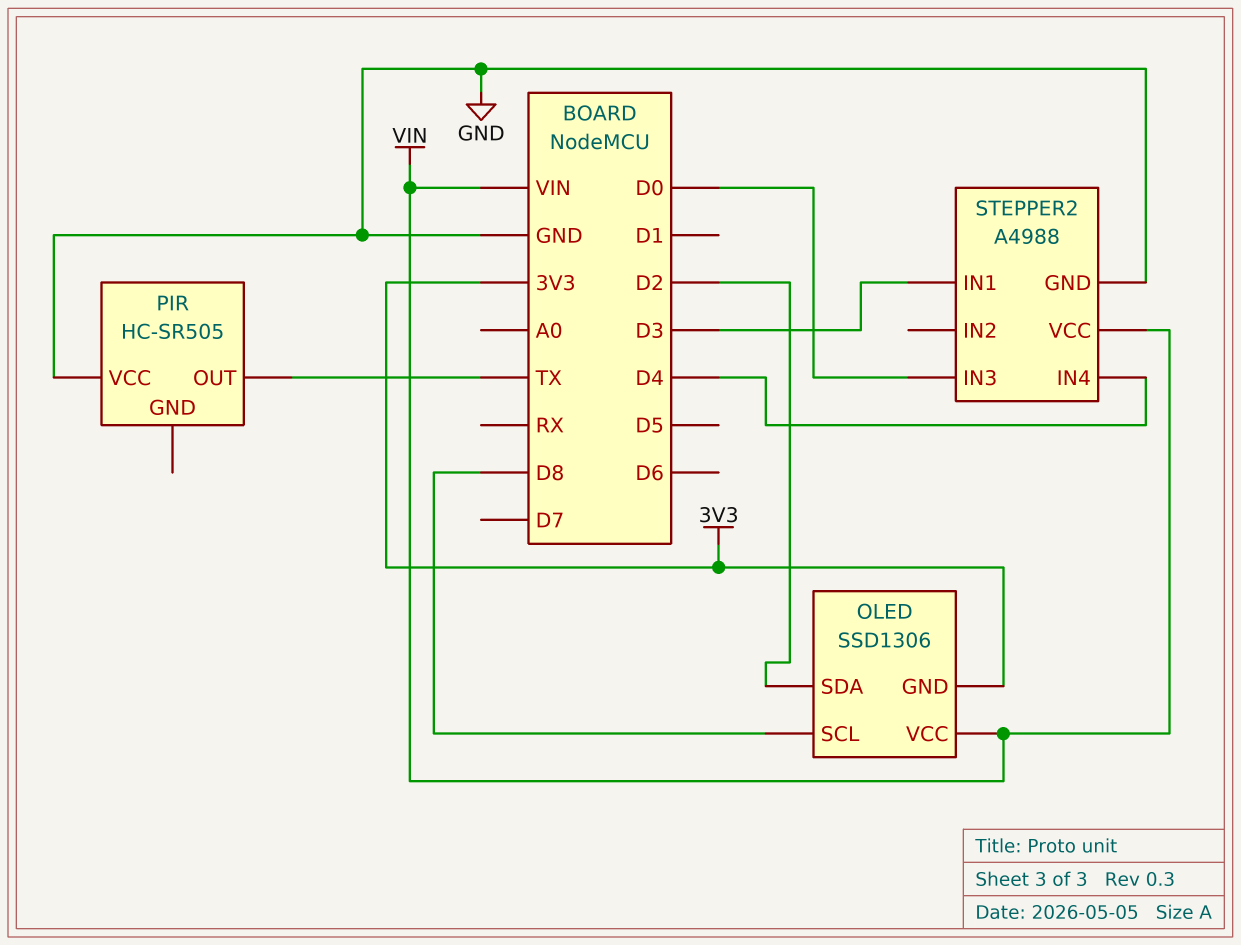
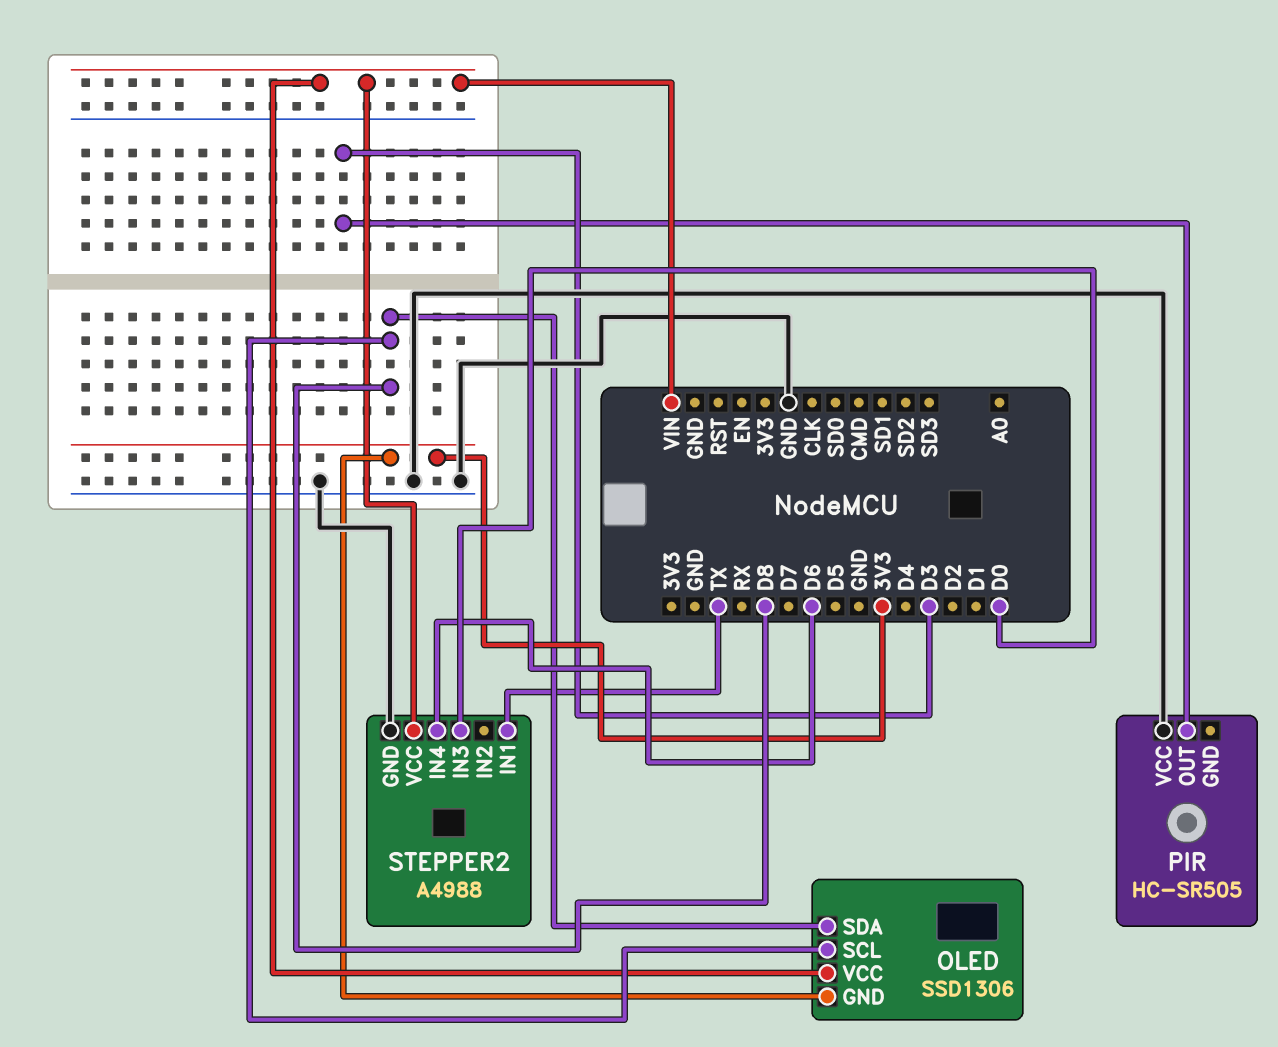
OLED pin SDA: D2 -> D8
PIR pin OUT: TX -> D3
STEPPER2 pin IN1: D3 -> TX
STEPPER2 pin IN4: D4 -> D6

